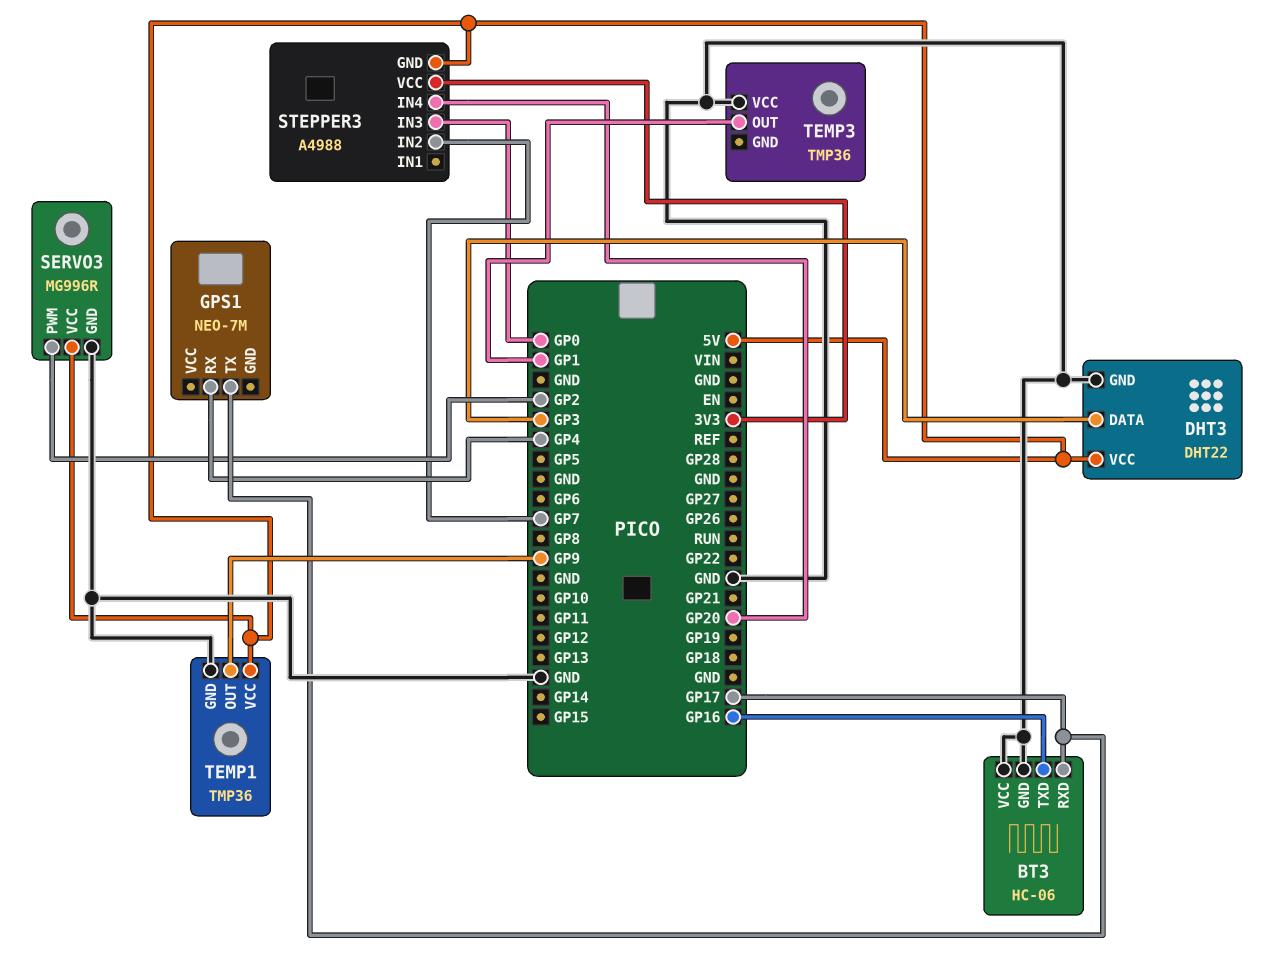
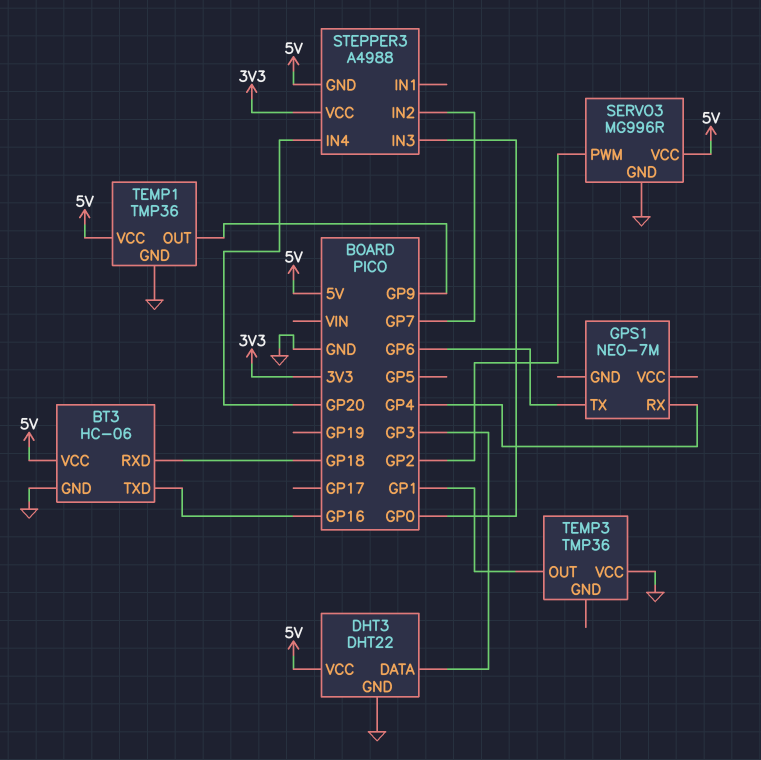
BT3 pin RXD: GP17 -> GP18
BT3 pin VCC: GND -> 5V
GPS1 pin TX: GP17 -> GP6

